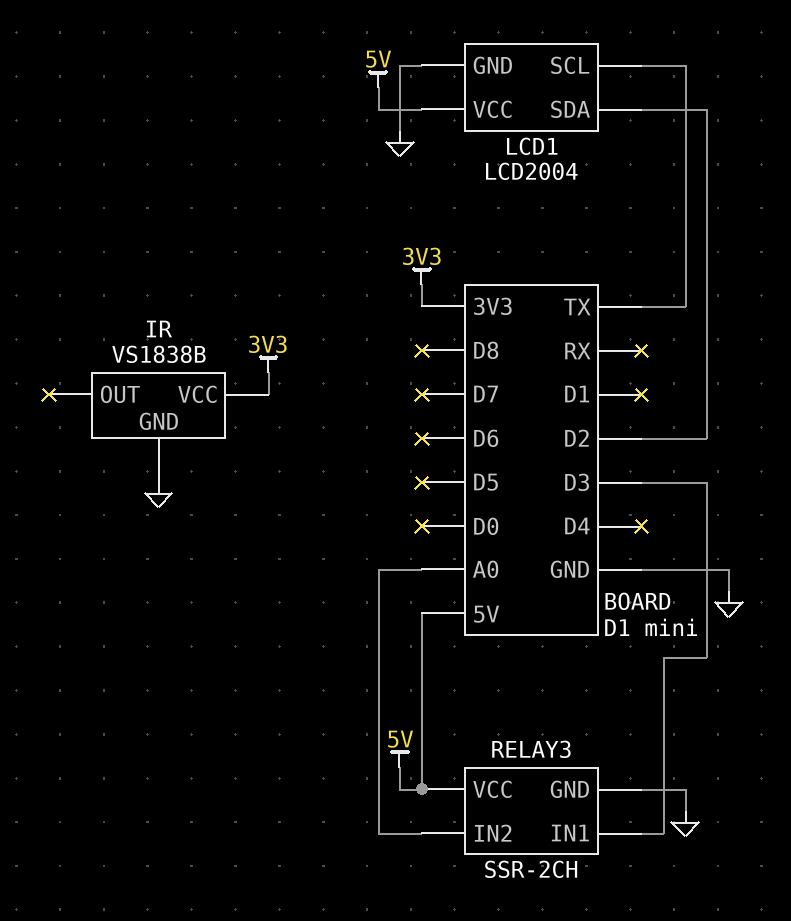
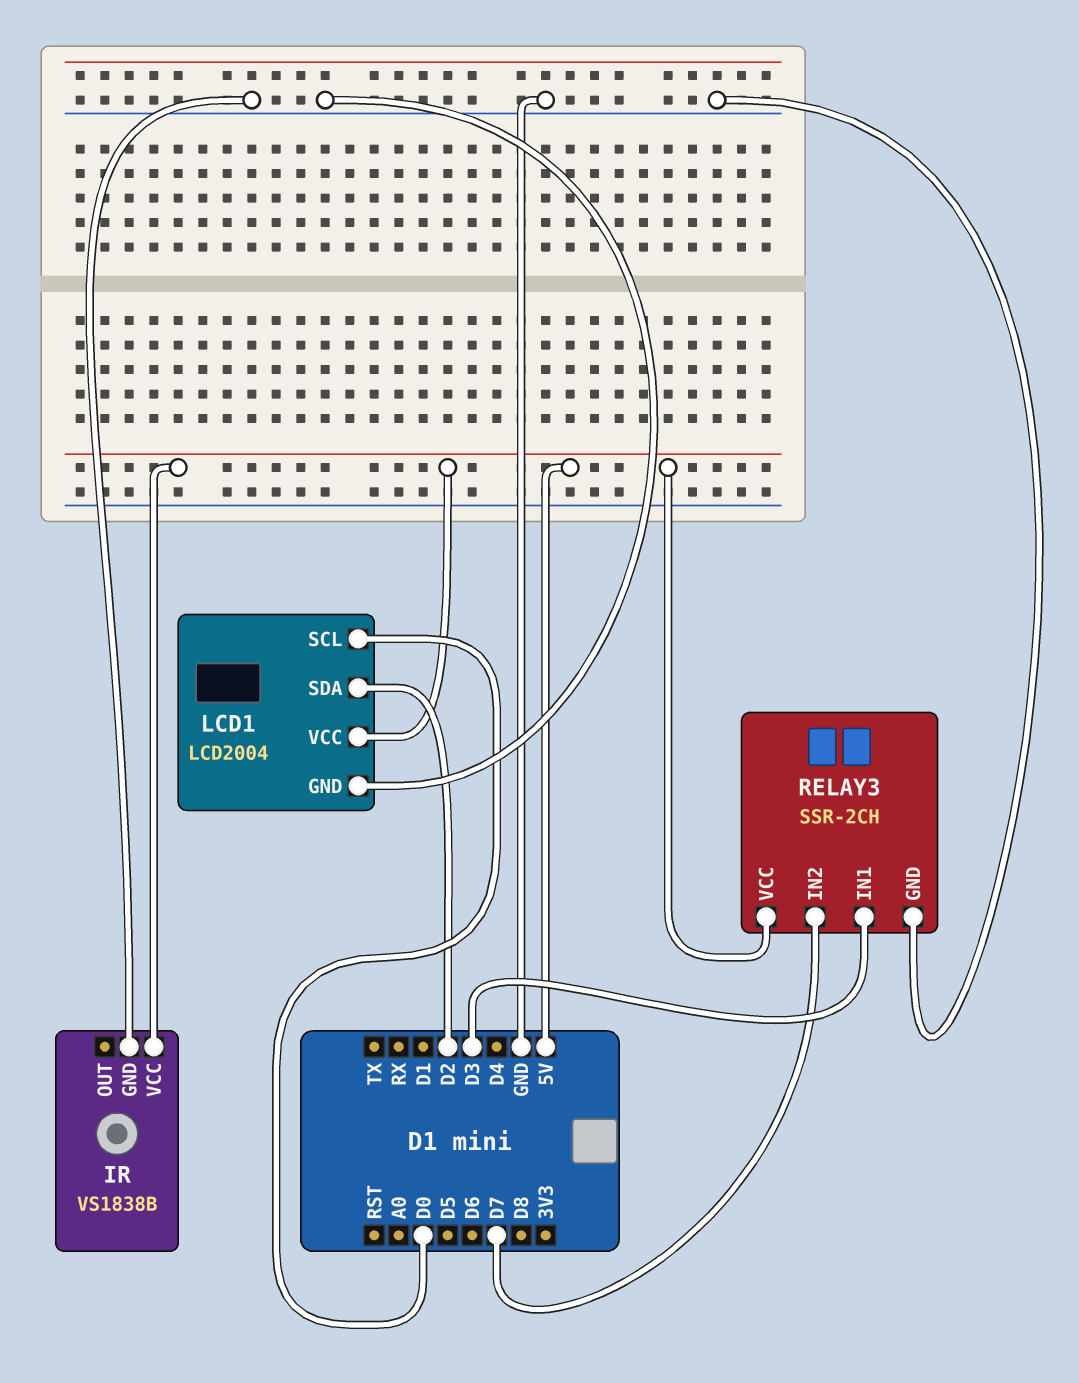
IR pin VCC: 3V3 -> 5V
LCD1 pin SCL: TX -> D0
RELAY3 pin IN2: A0 -> D7

